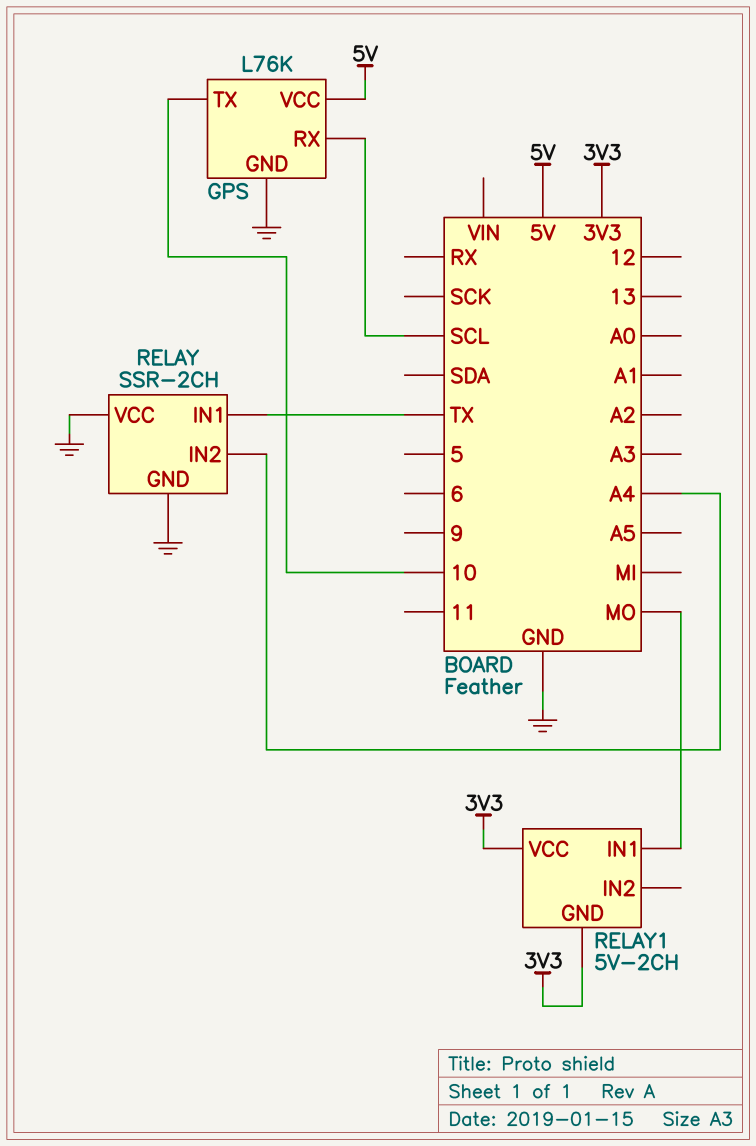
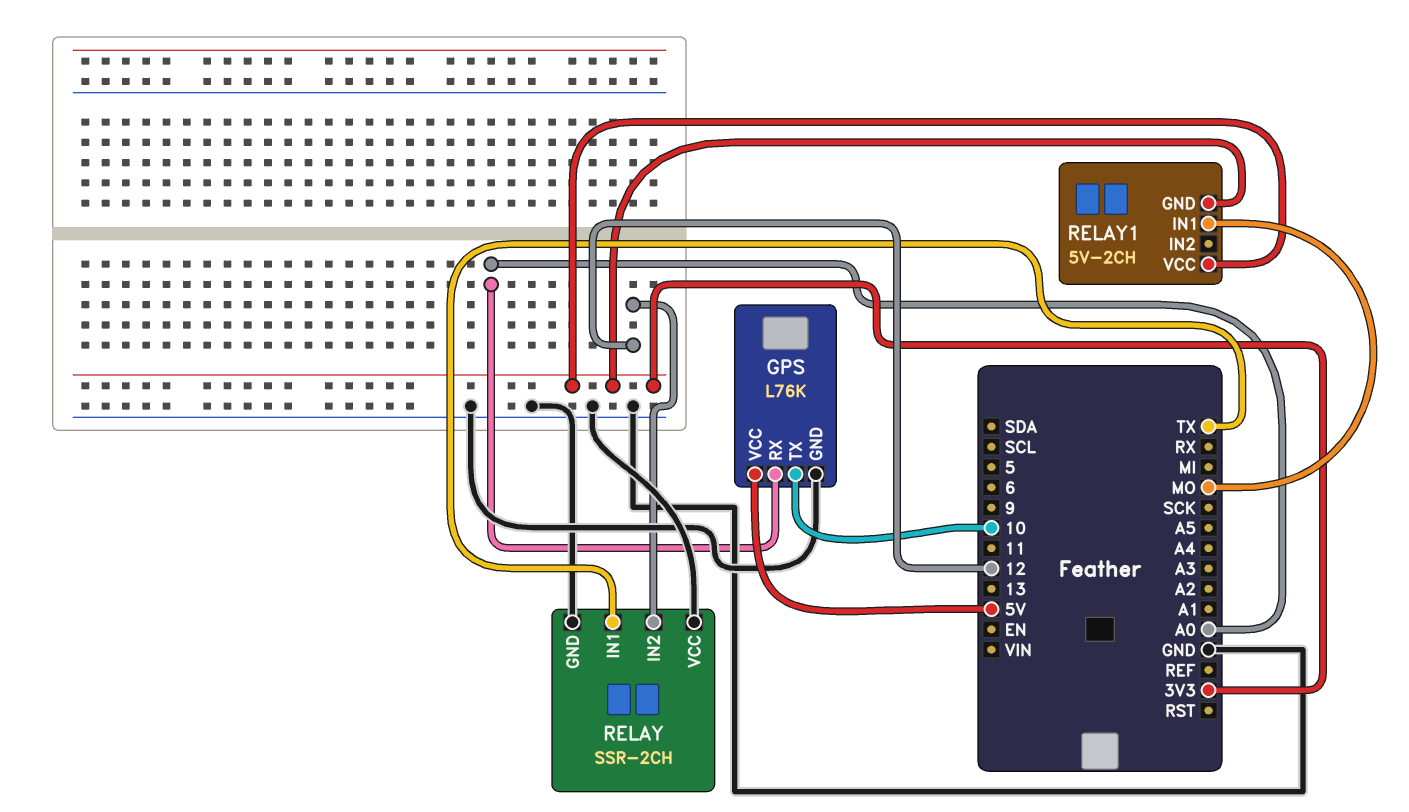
GPS pin RX: SCL -> A0
RELAY pin IN2: A4 -> 12

